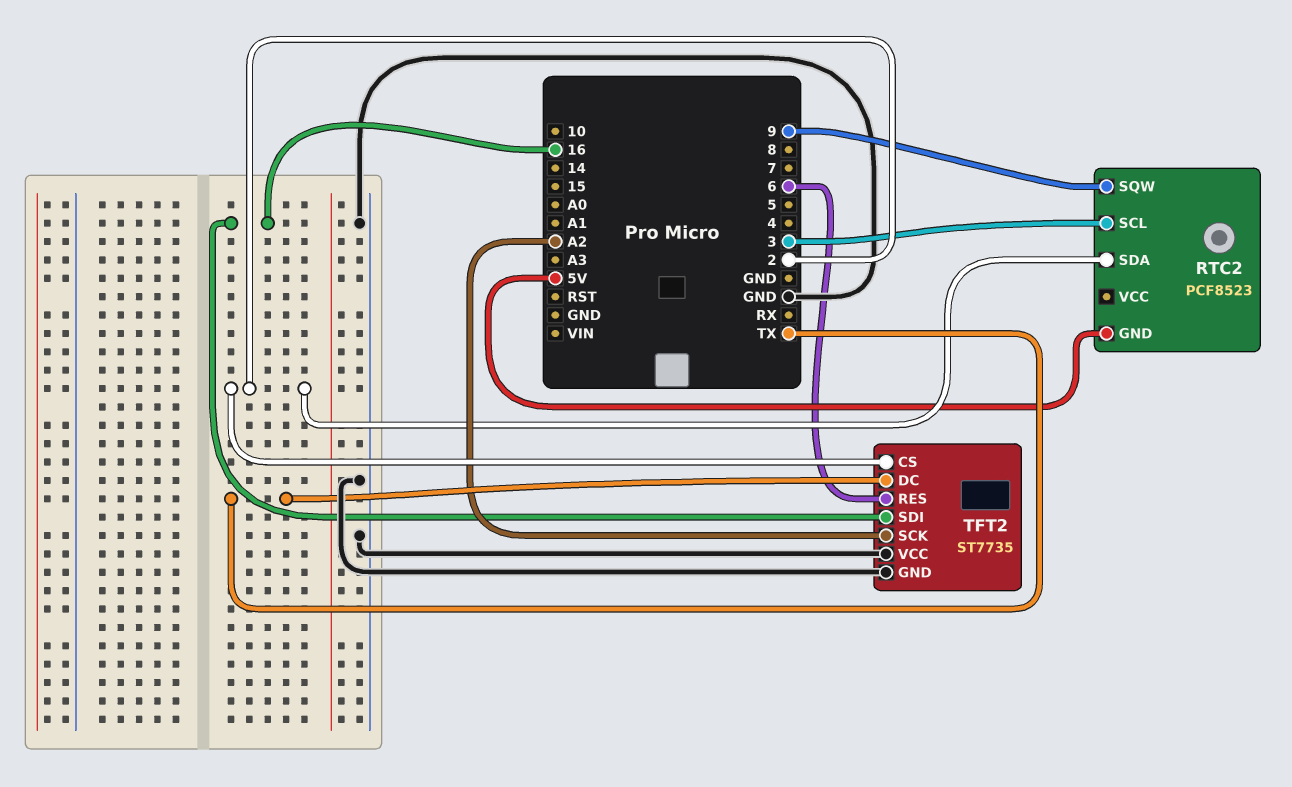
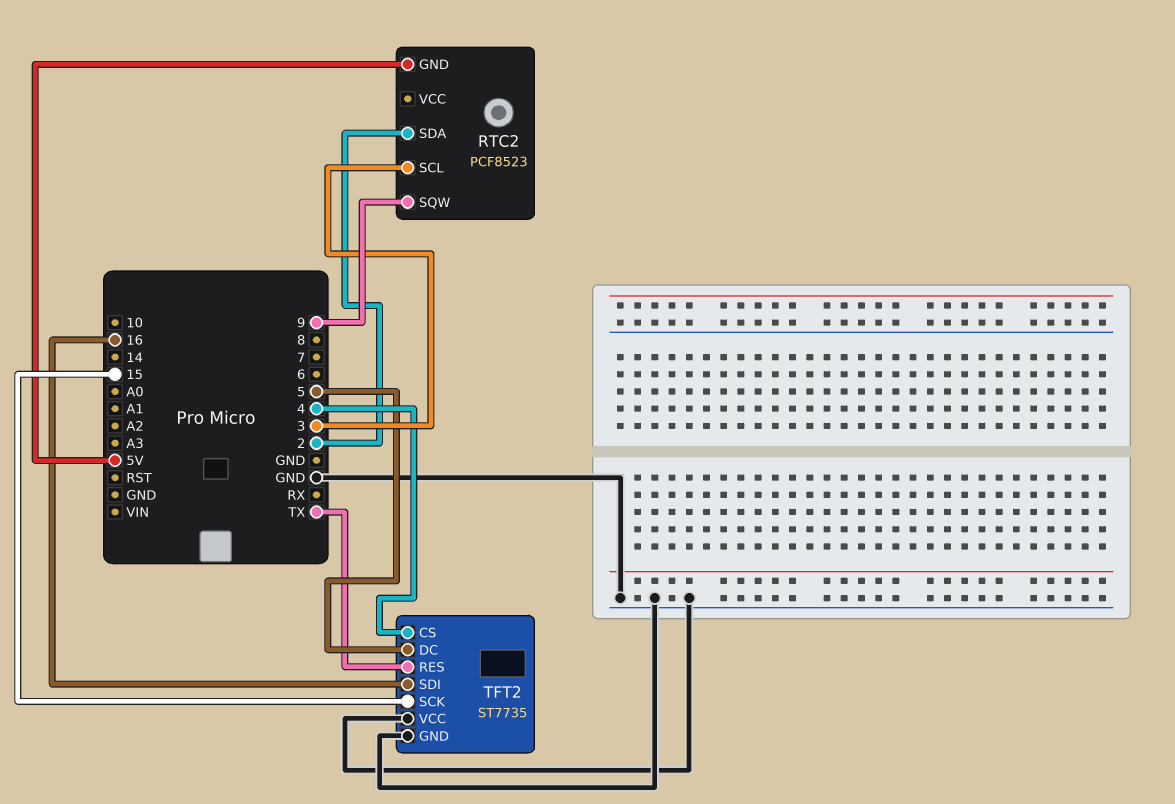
TFT2 pin CS: 2 -> 4
TFT2 pin DC: TX -> 5
TFT2 pin RES: 6 -> TX
TFT2 pin SCK: A2 -> 15

